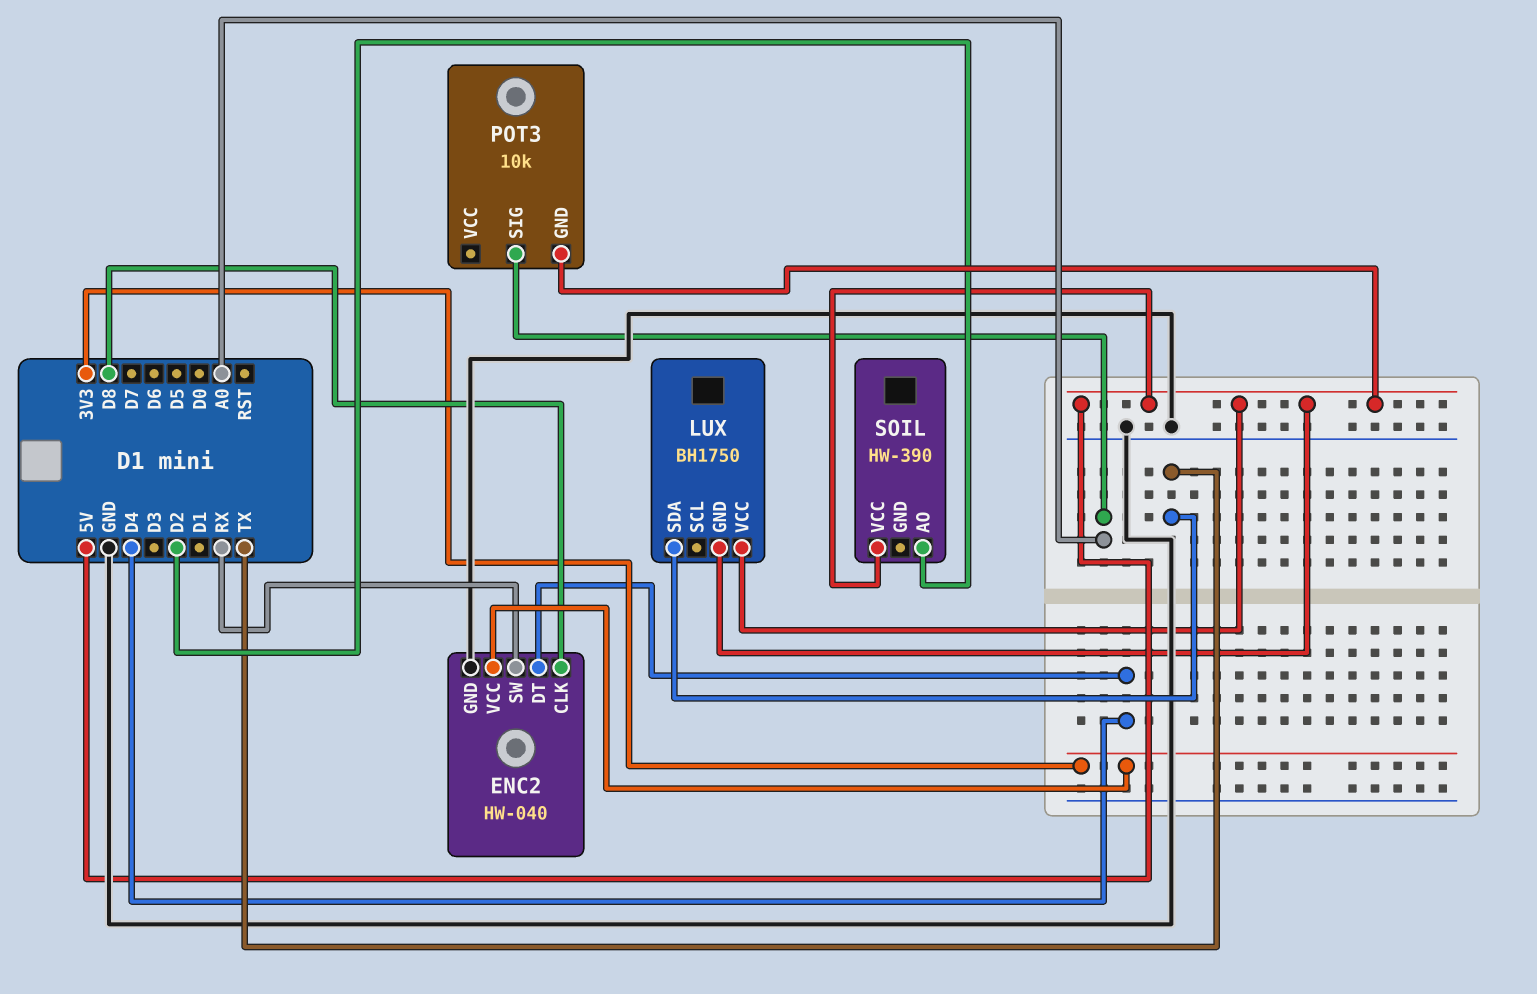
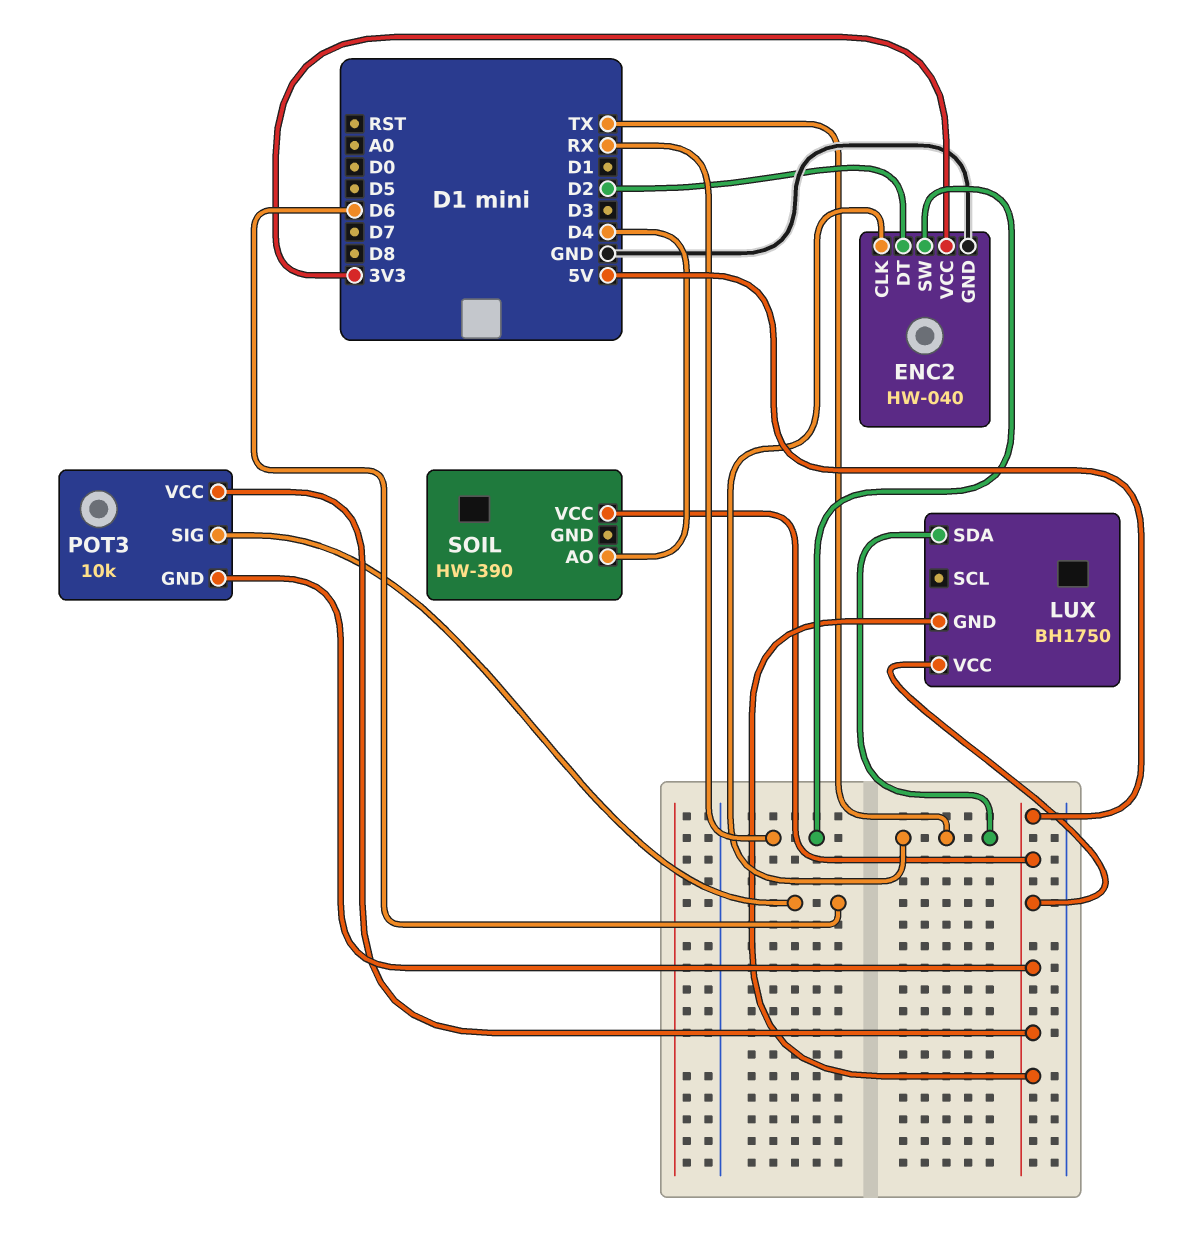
ENC2 pin CLK: D8 -> TX
ENC2 pin DT: D4 -> D2
POT3 pin SIG: A0 -> D6
POT3 pin VCC: none -> 5V
SOIL pin AO: D2 -> D4

